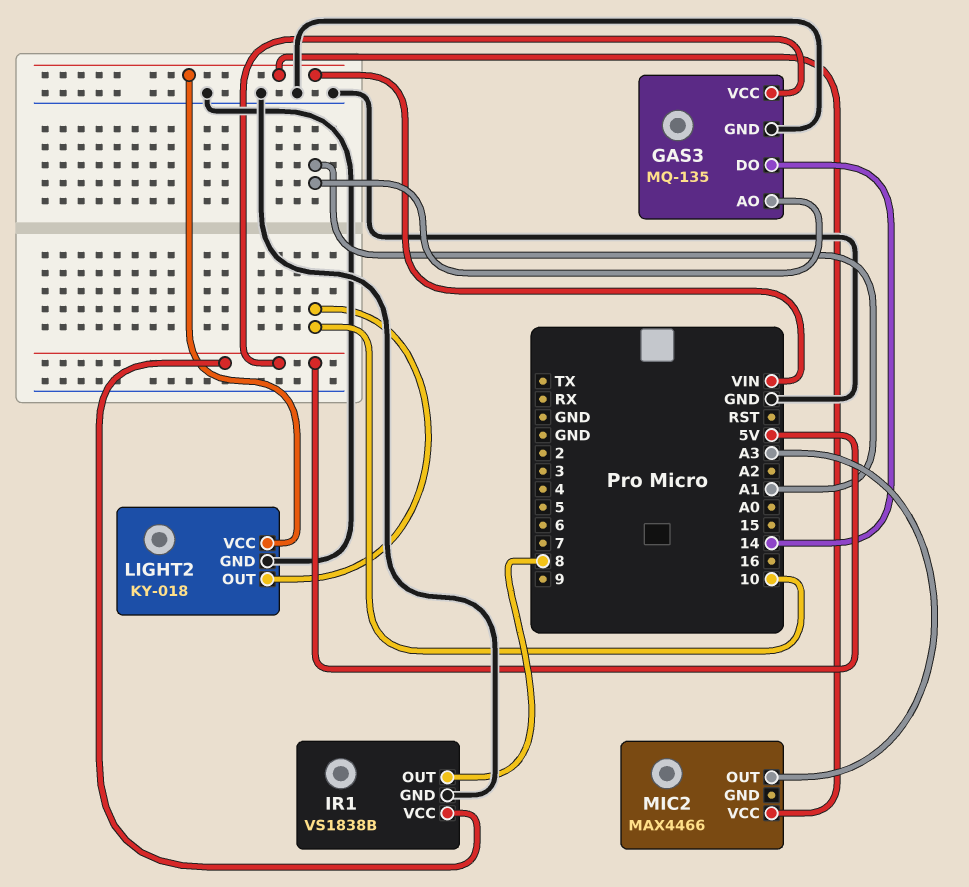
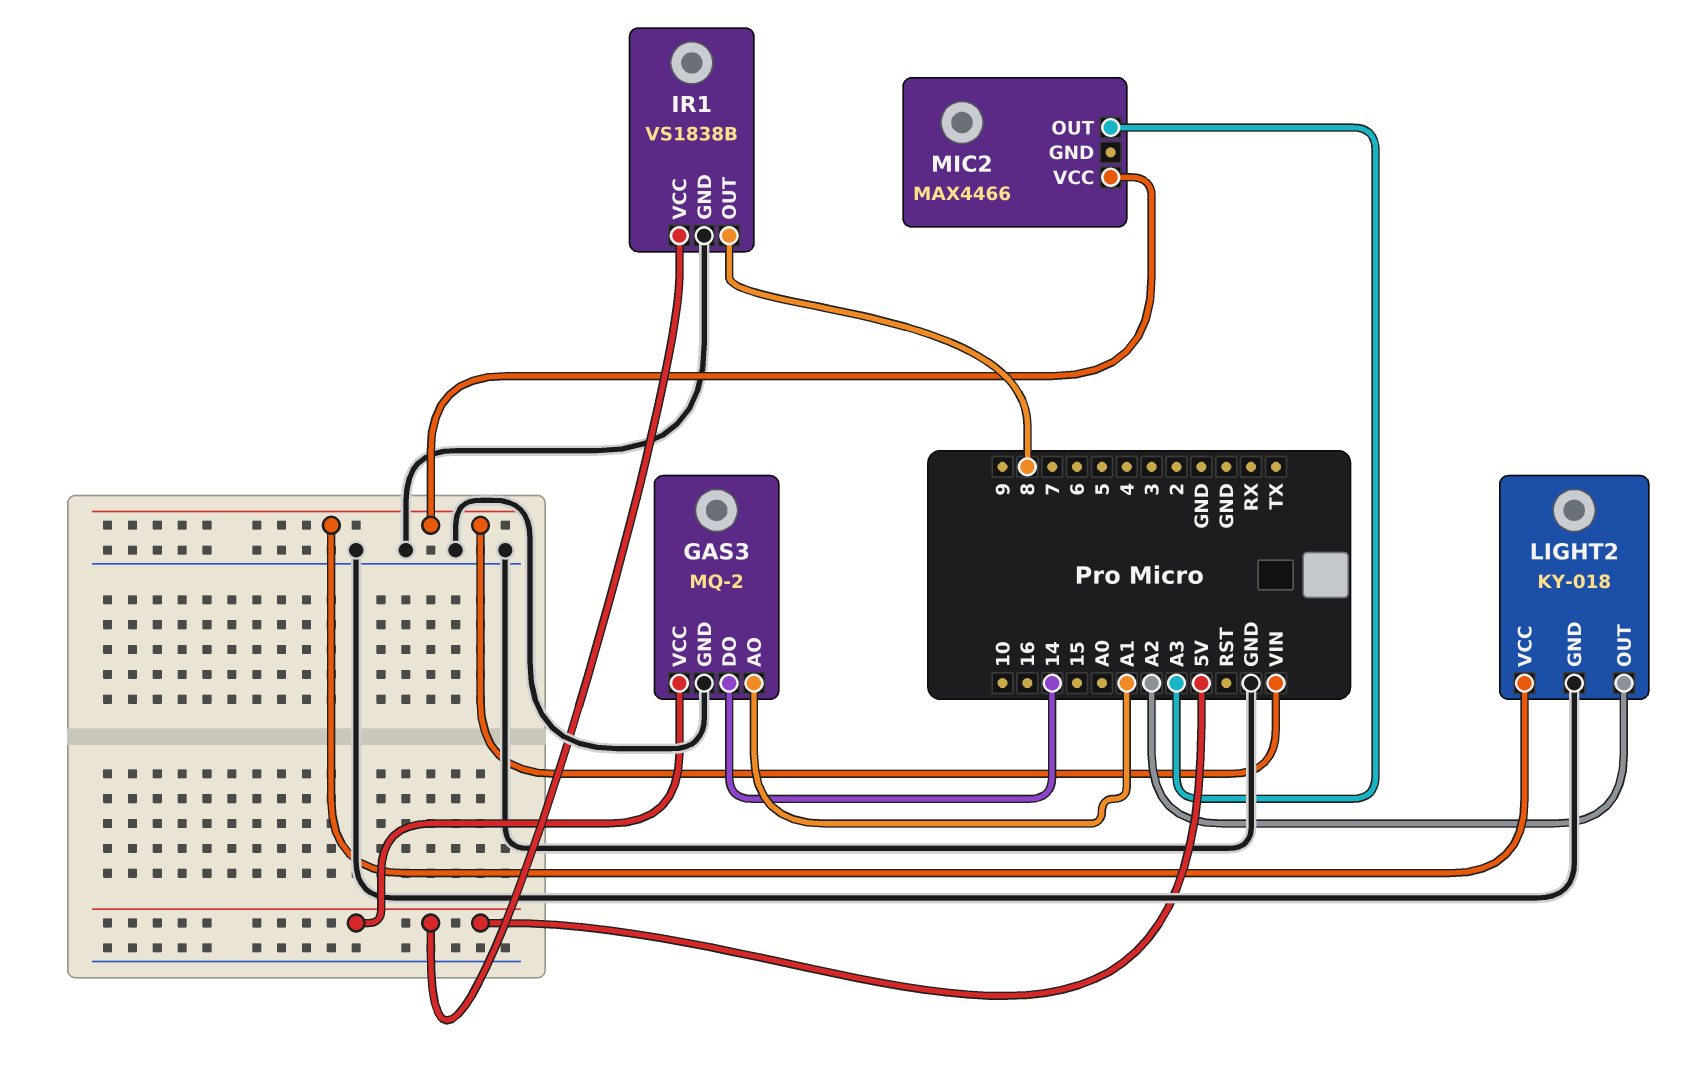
GAS3: MQ-135 -> MQ-2
LIGHT2 pin OUT: 10 -> A2

